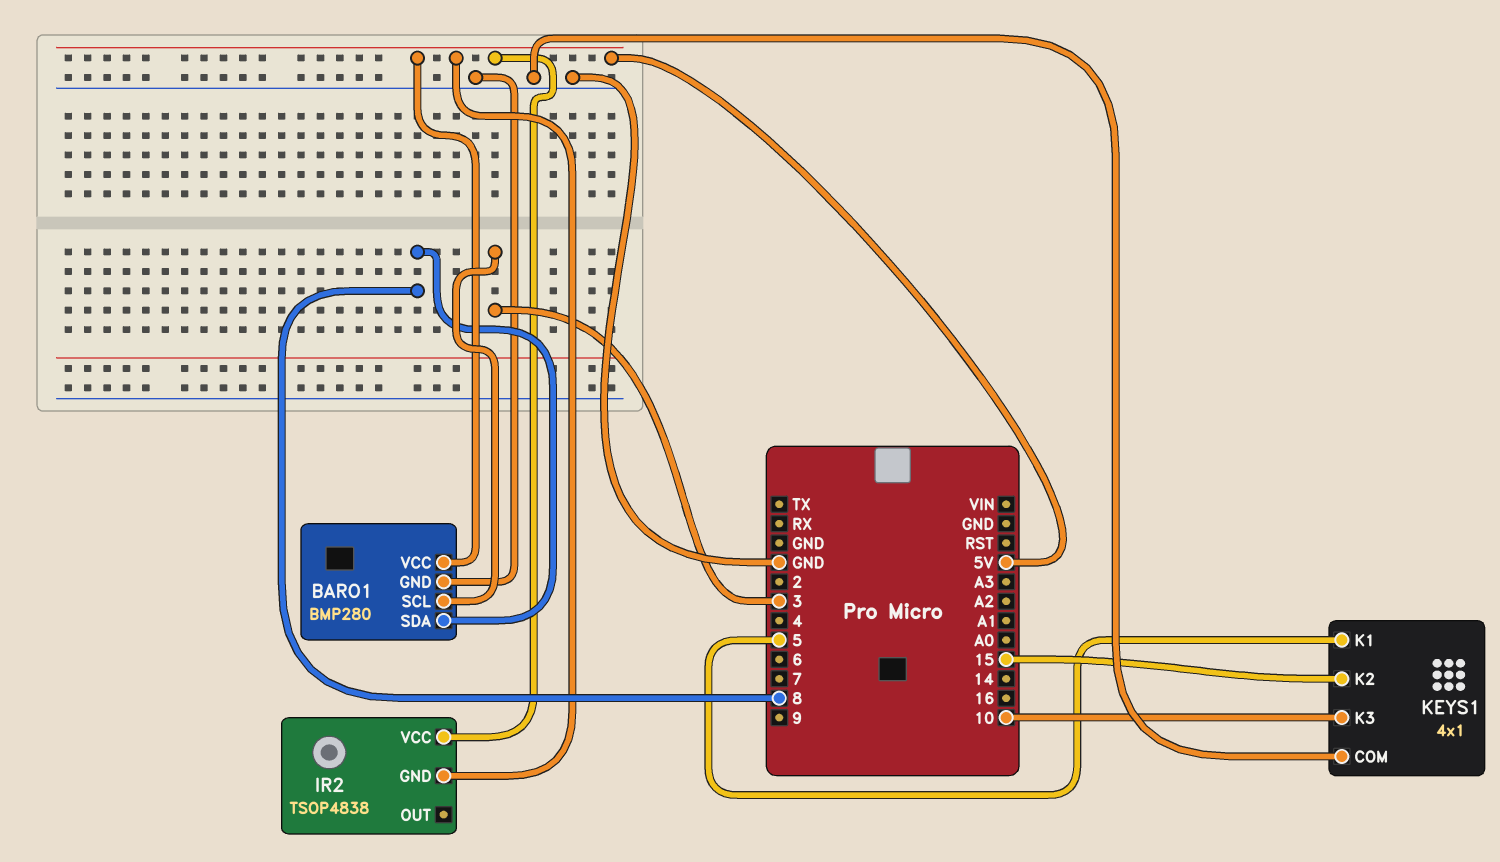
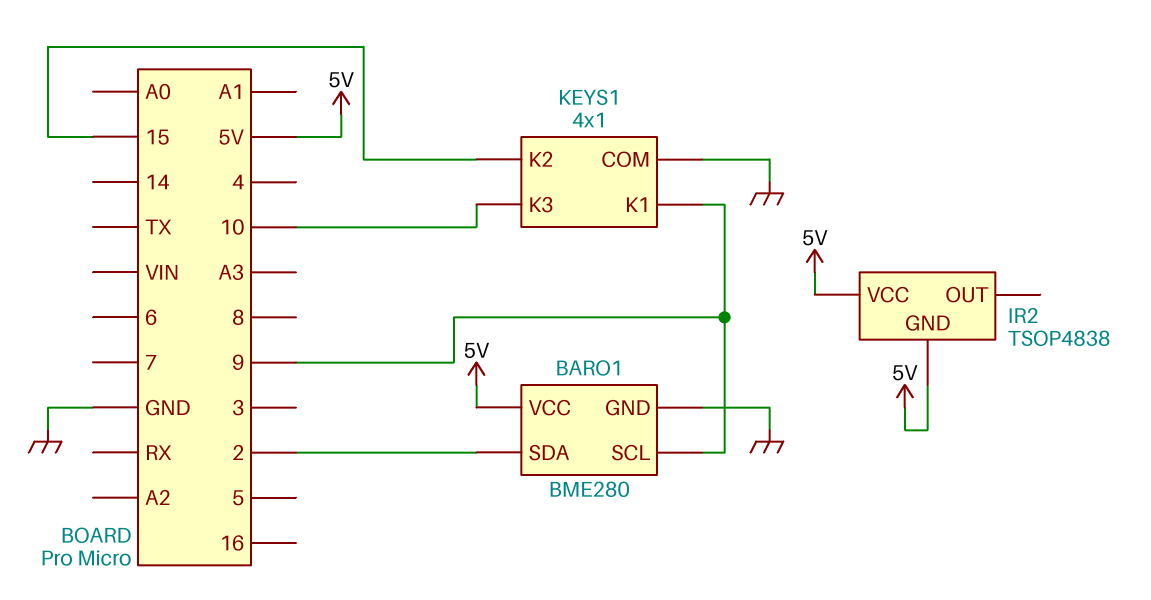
BARO1: BMP280 -> BME280
BARO1 pin SCL: 3 -> 9
BARO1 pin SDA: 8 -> 2
KEYS1 pin K1: 5 -> 9

